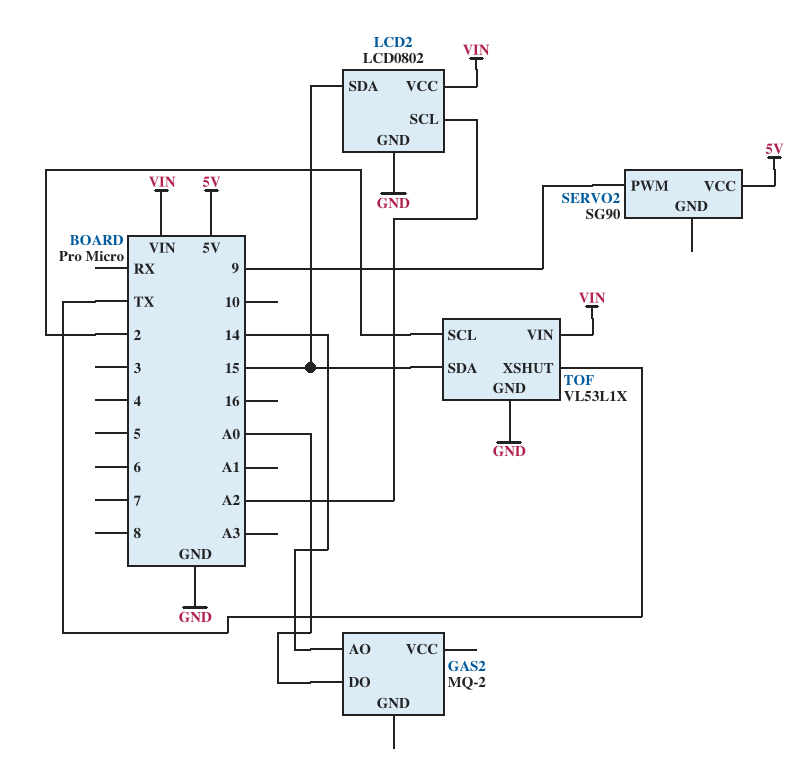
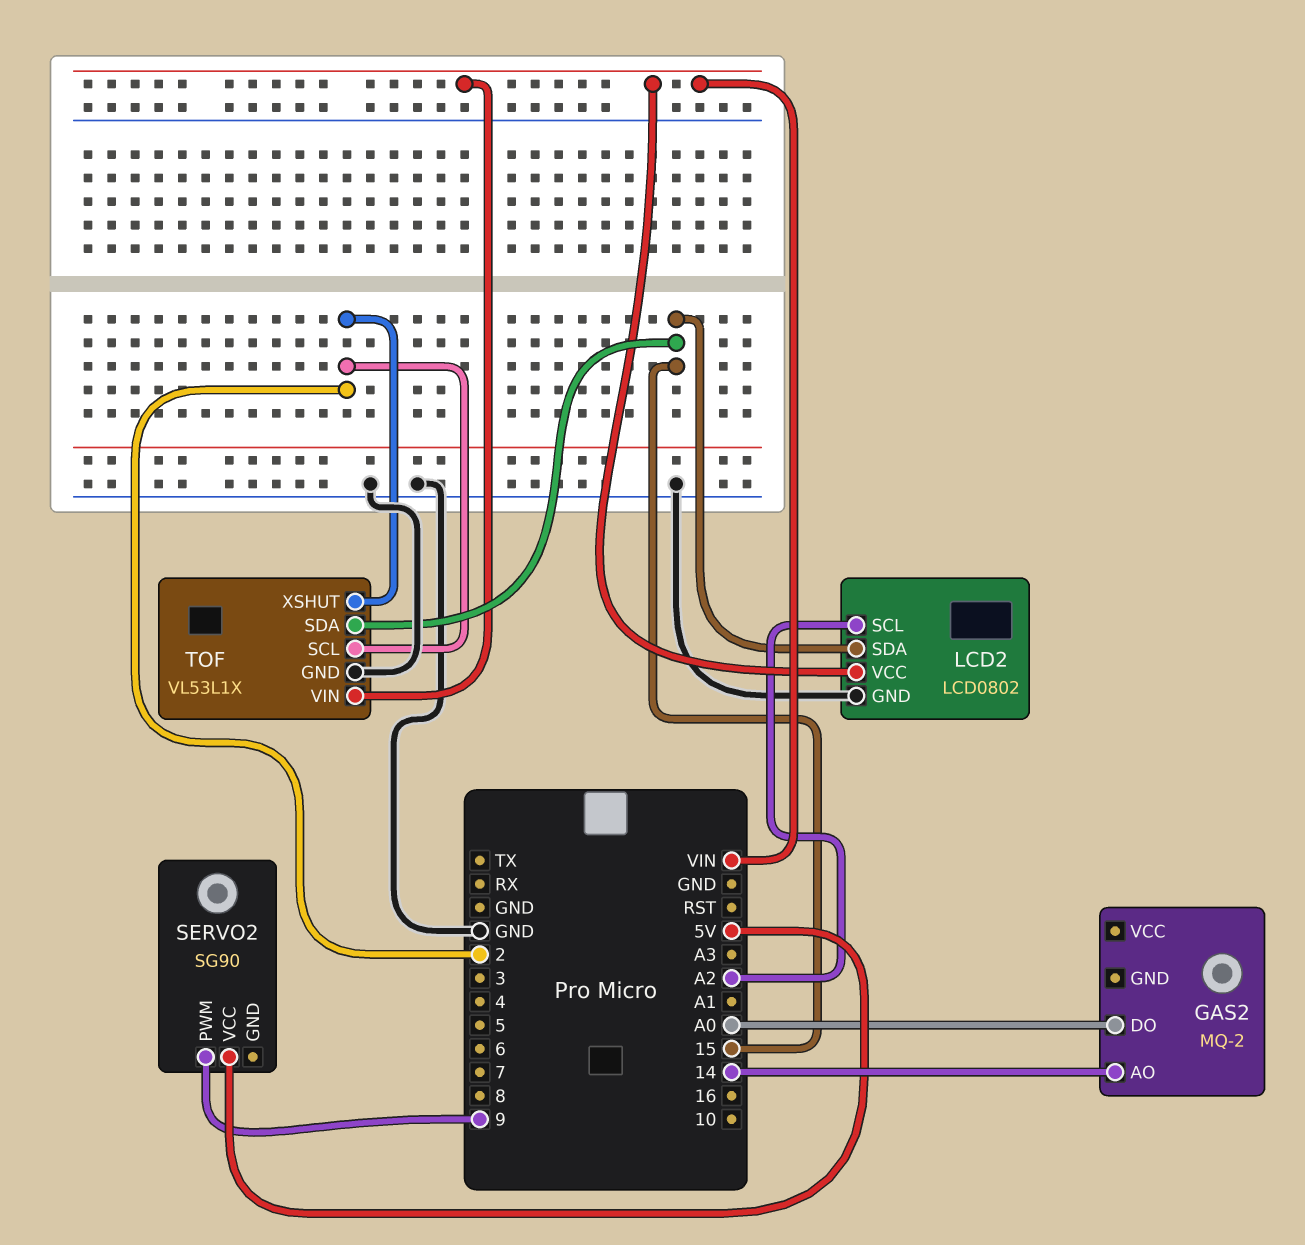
TOF pin XSHUT: TX -> 2

